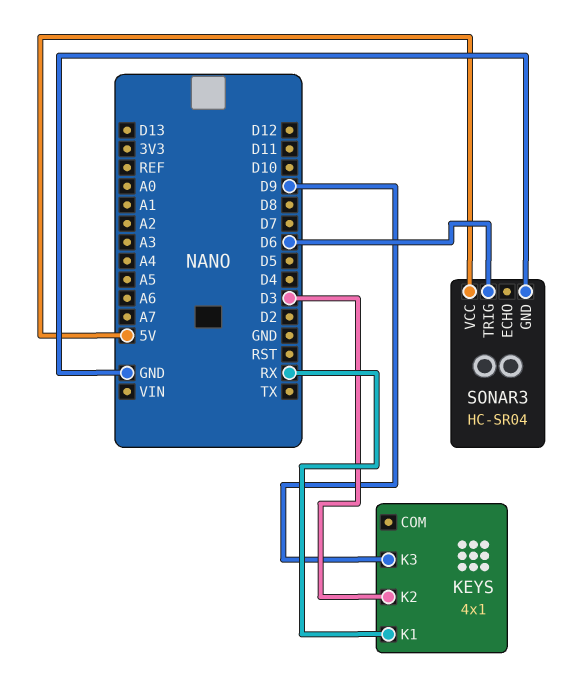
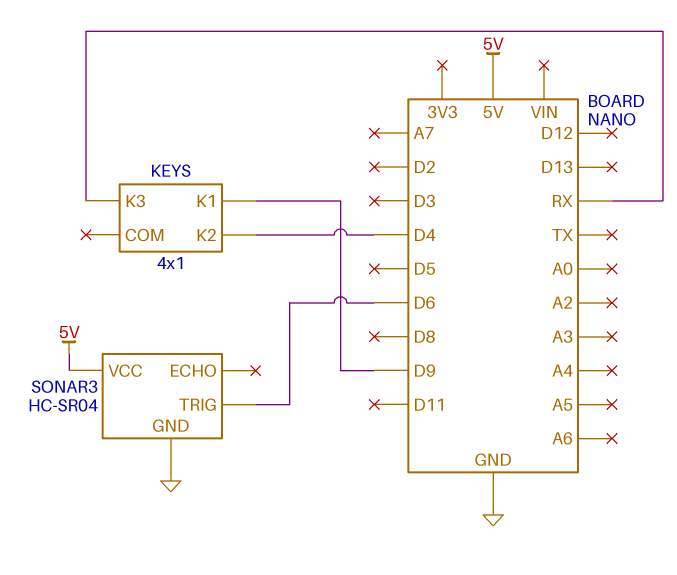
KEYS pin K1: RX -> D9
KEYS pin K2: D3 -> D4
KEYS pin K3: D9 -> RX

